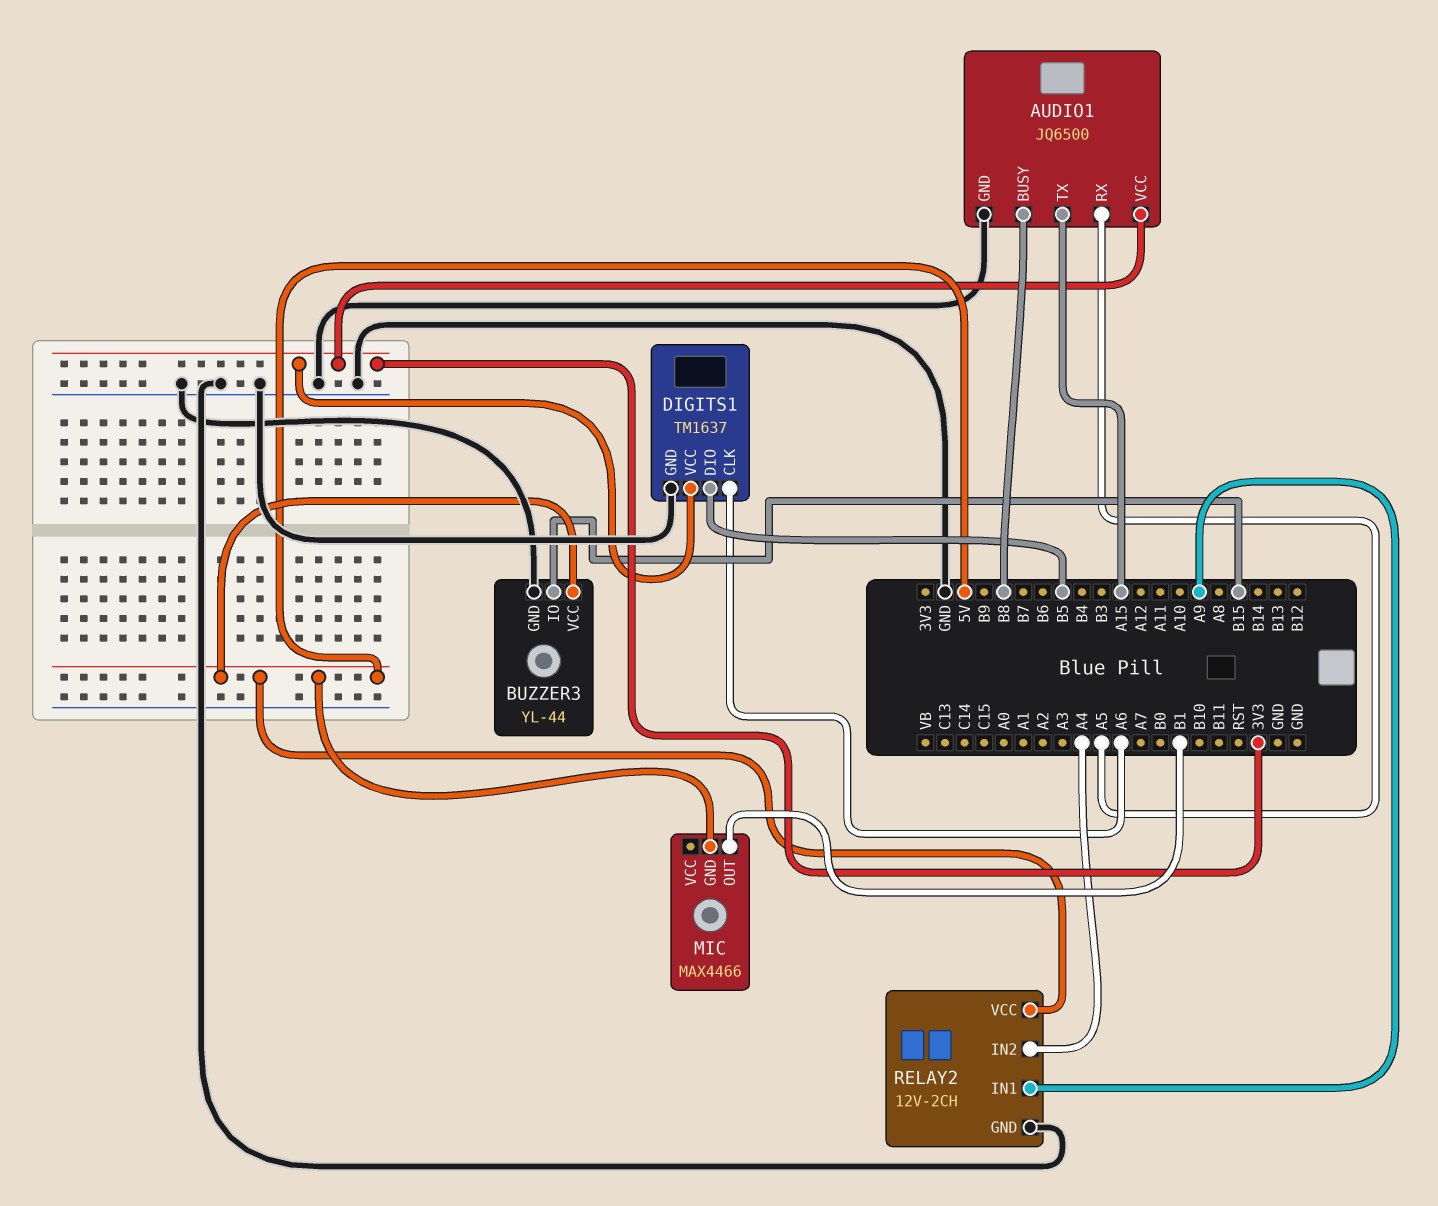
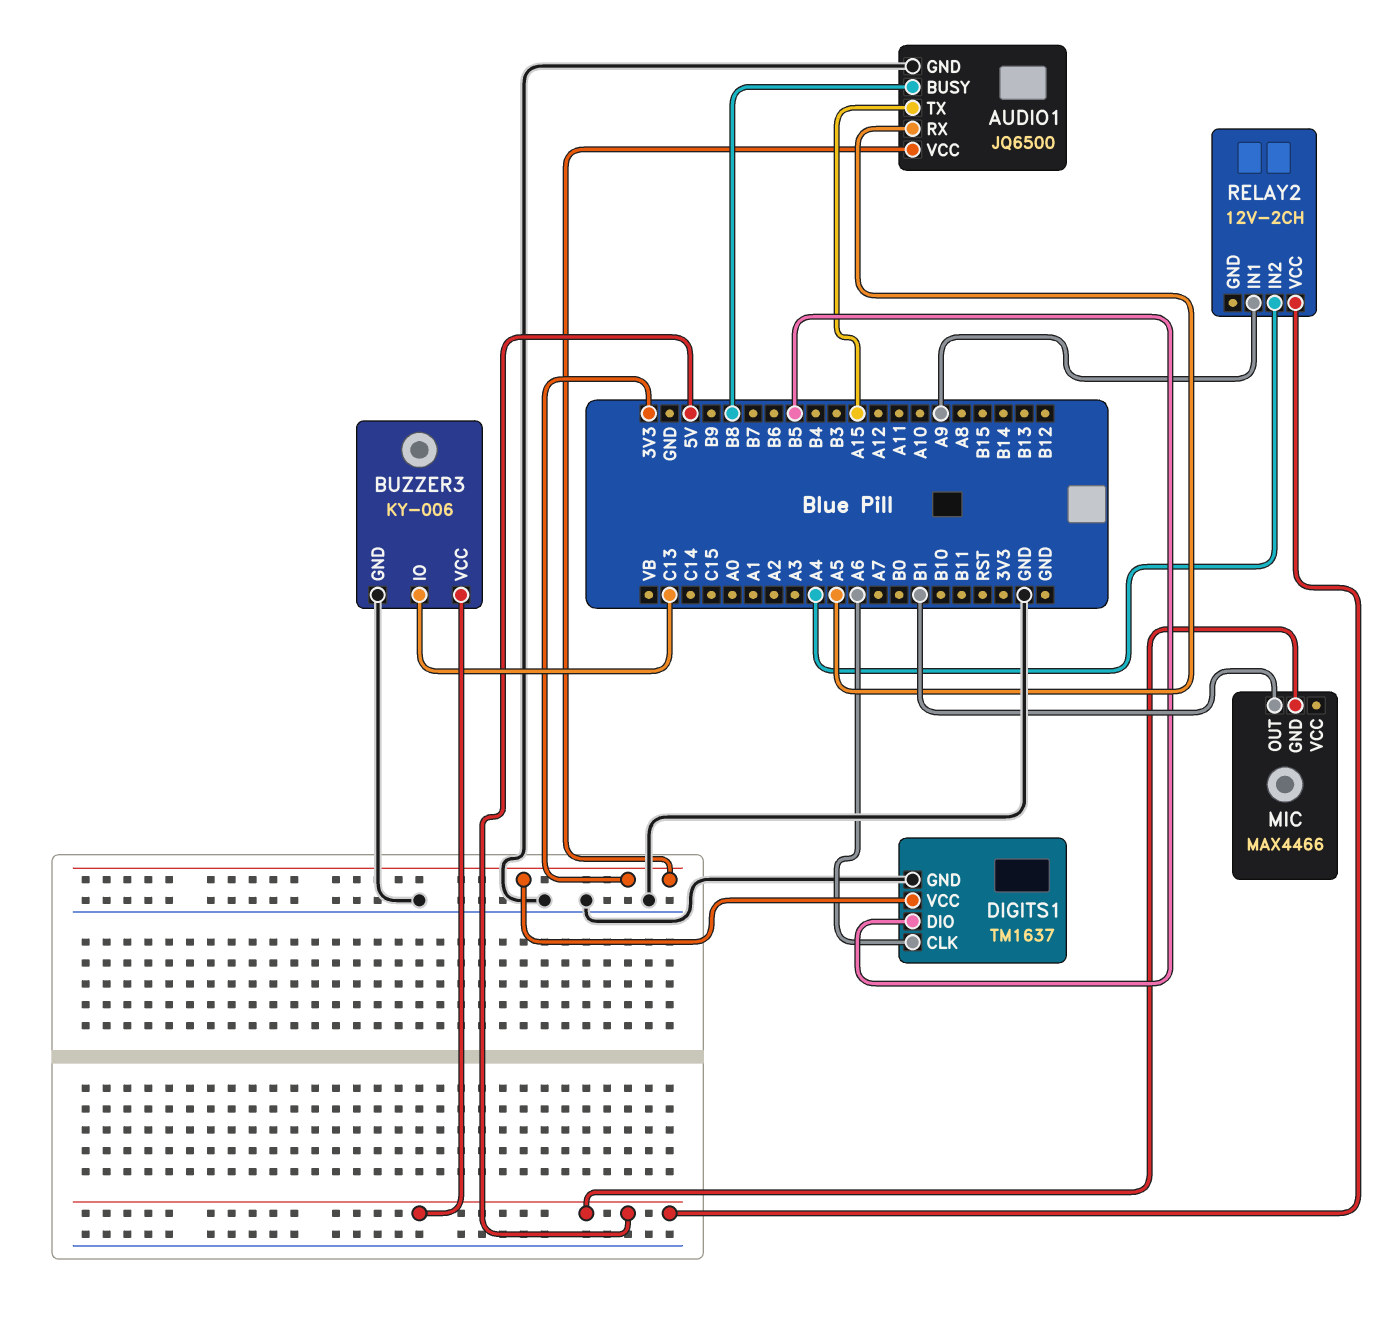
BUZZER3: YL-44 -> KY-006
BUZZER3 pin IO: B15 -> C13
RELAY2 pin GND: GND -> none

